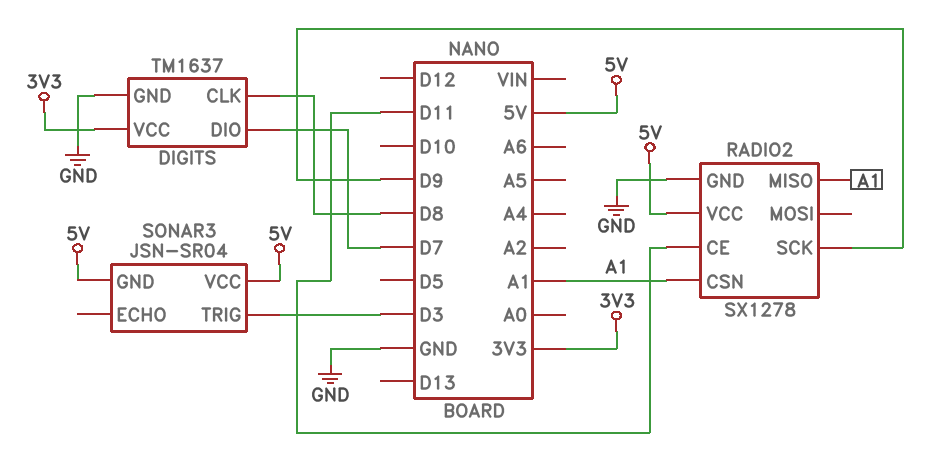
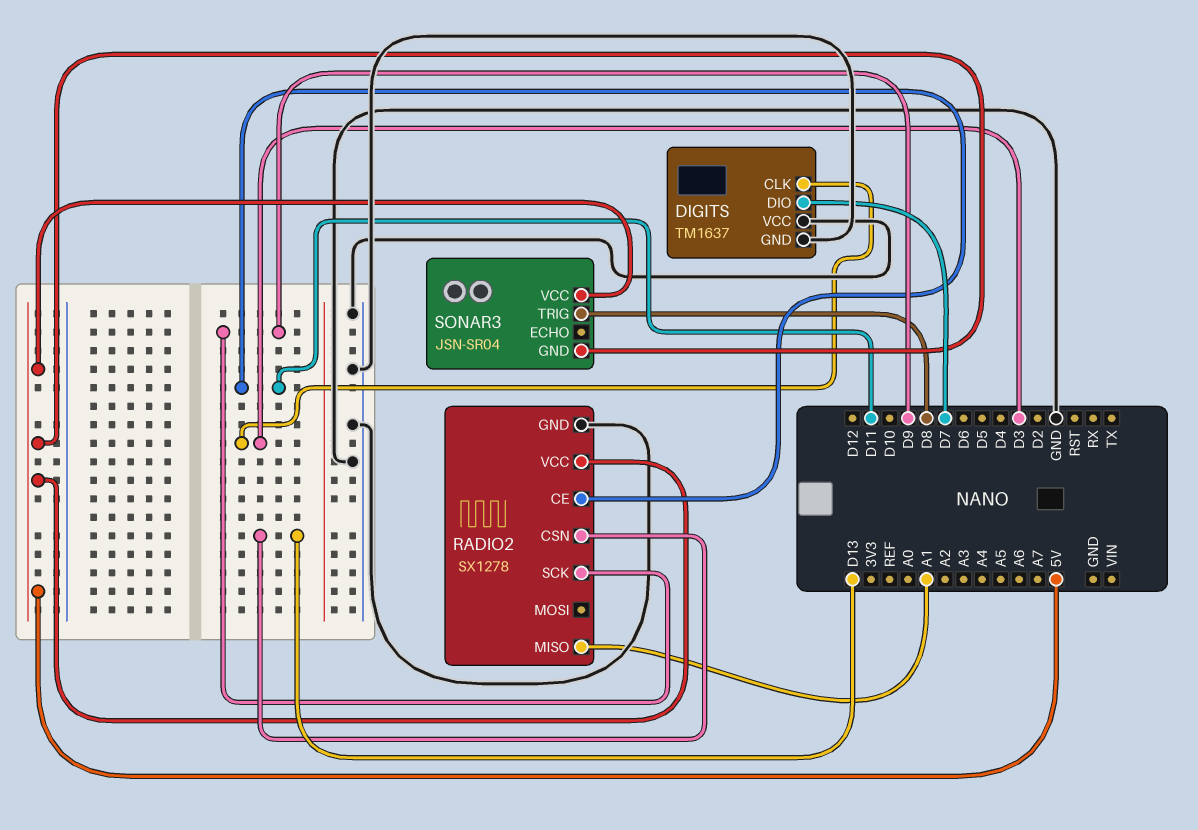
DIGITS pin CLK: D8 -> D3
DIGITS pin VCC: 3V3 -> GND
RADIO2 pin CSN: A1 -> D13
SONAR3 pin TRIG: D3 -> D8

